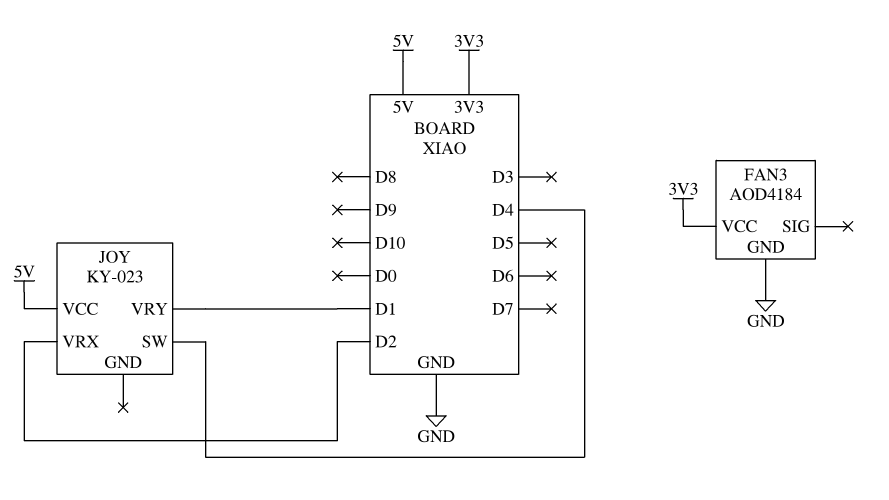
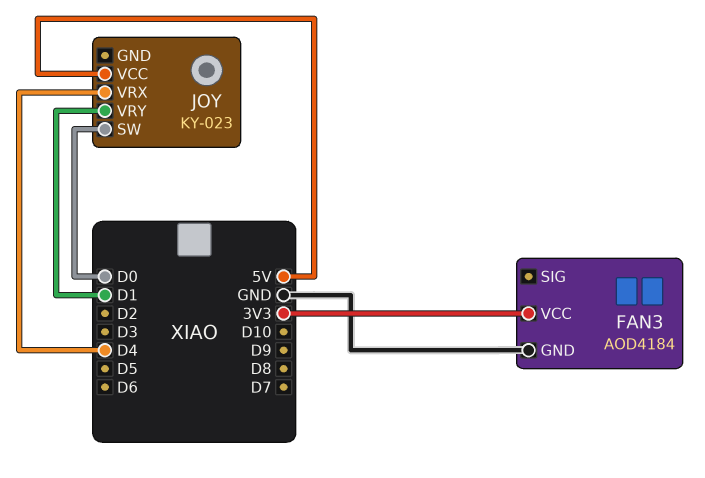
JOY pin SW: D4 -> D0
JOY pin VRX: D2 -> D4

